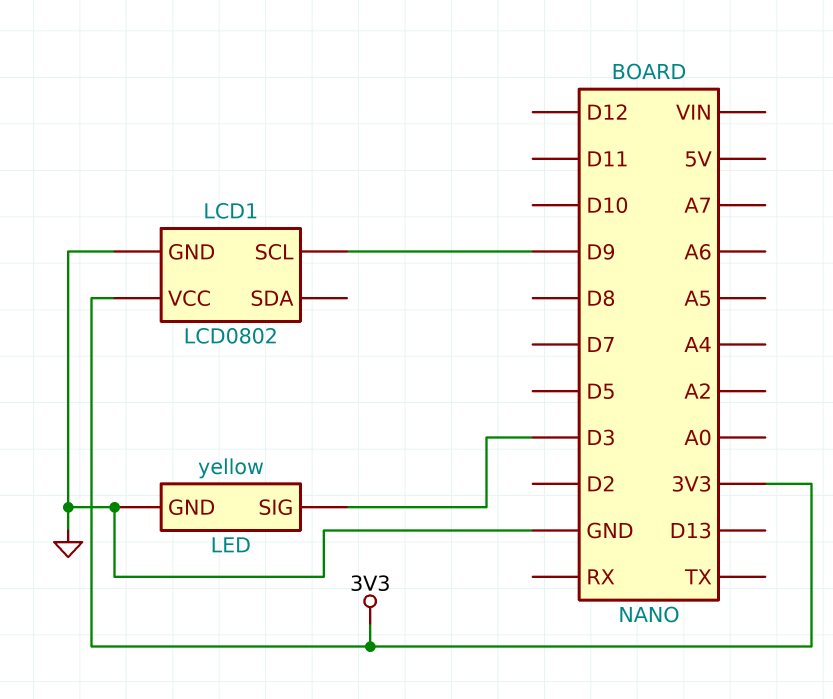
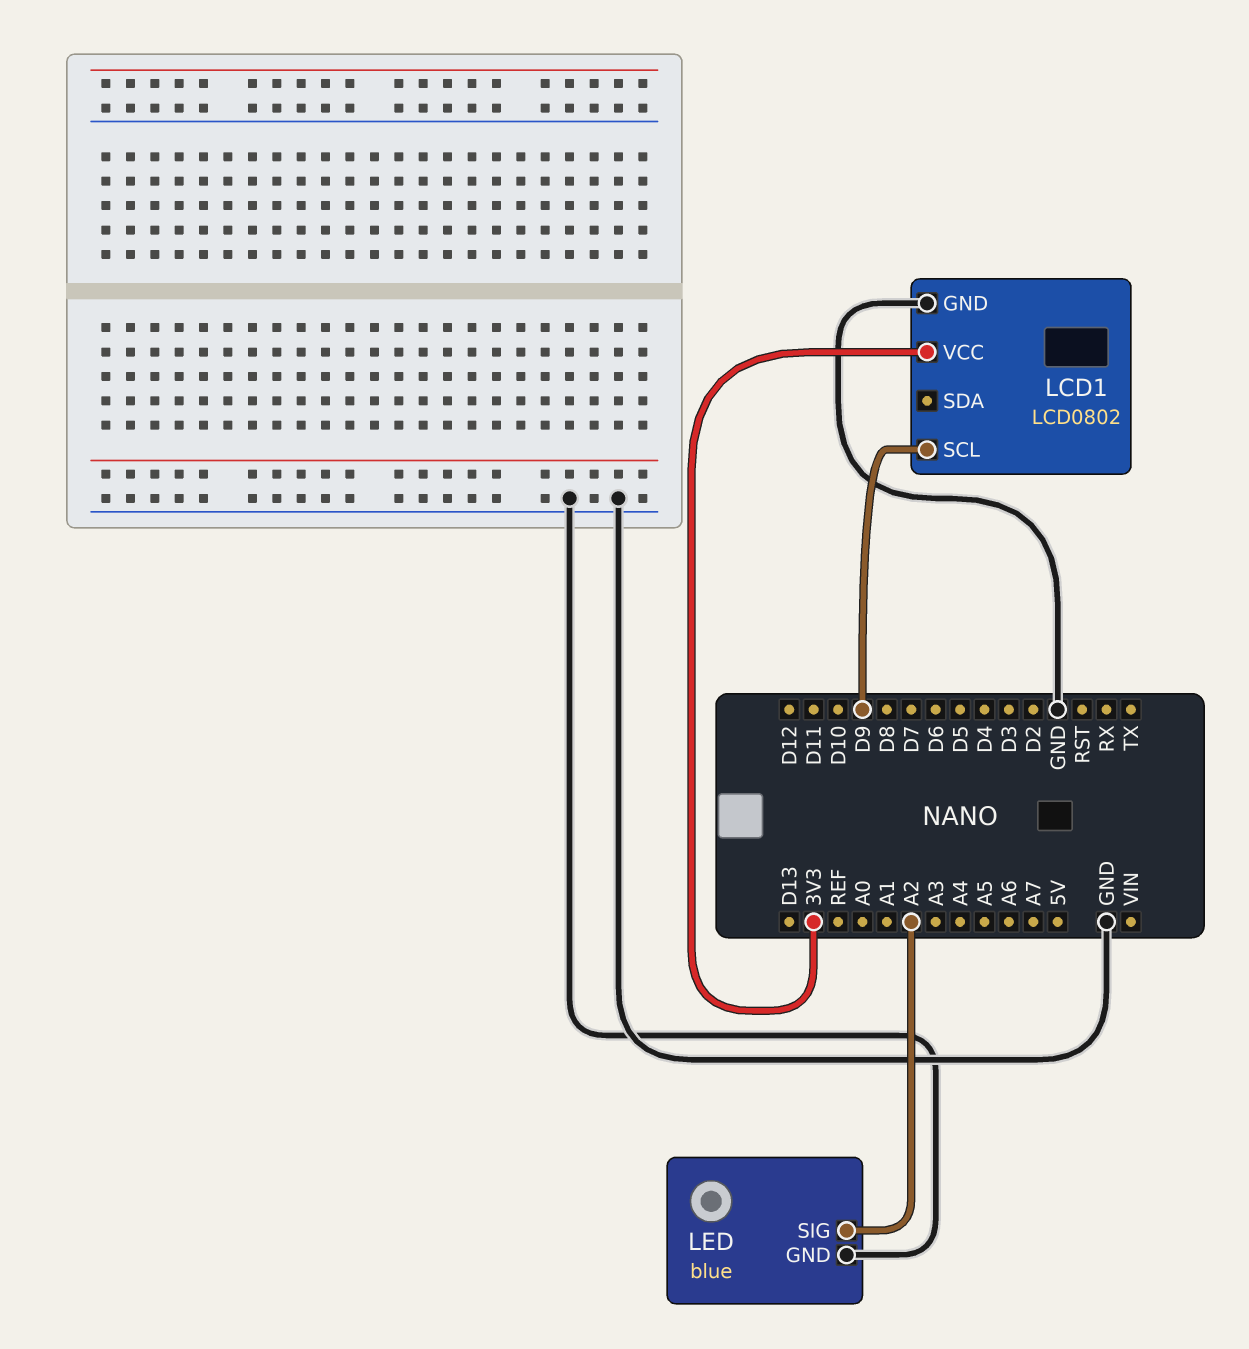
LED: yellow -> blue
LED pin SIG: D3 -> A2

